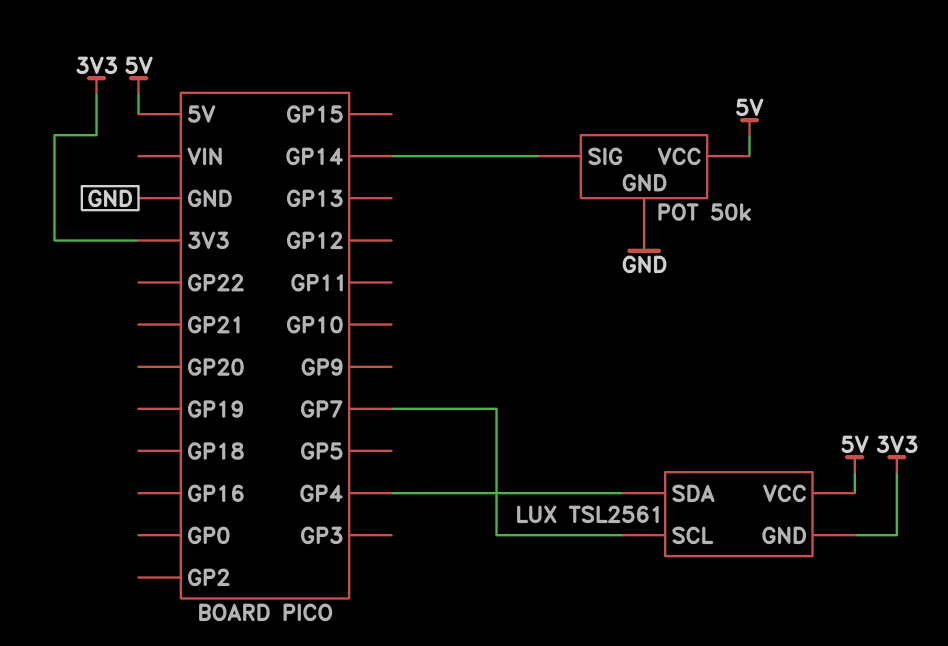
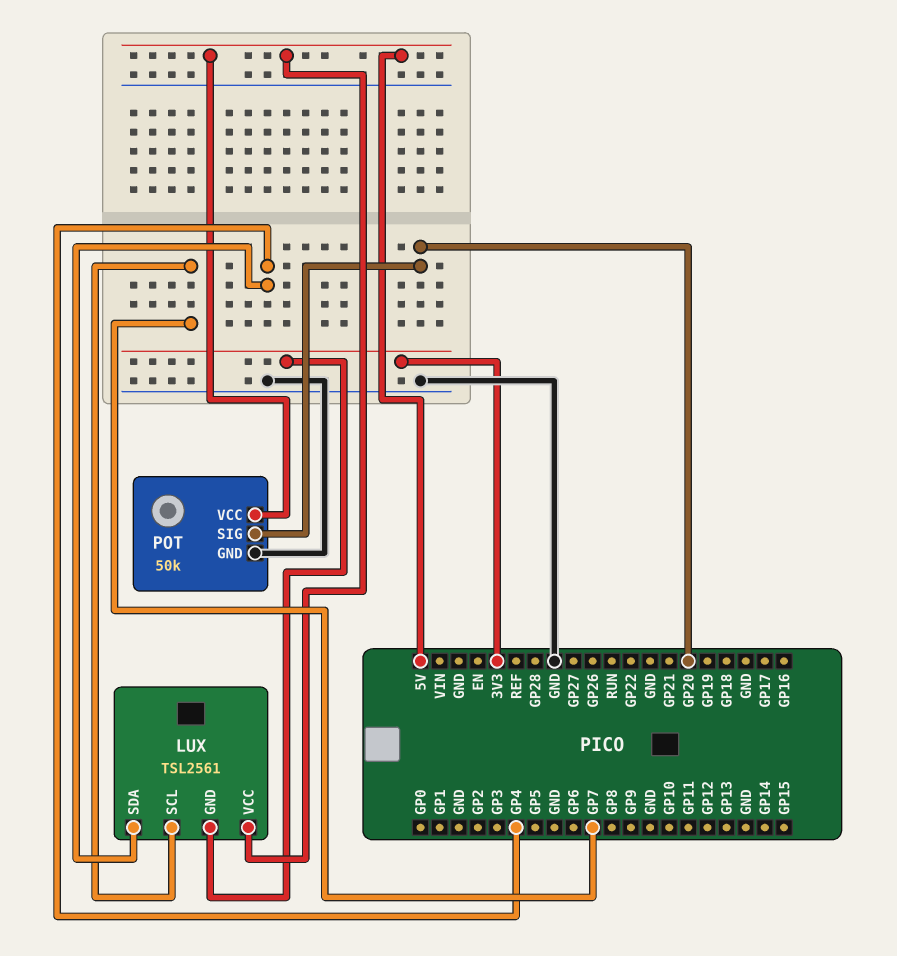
POT pin SIG: GP14 -> GP20

